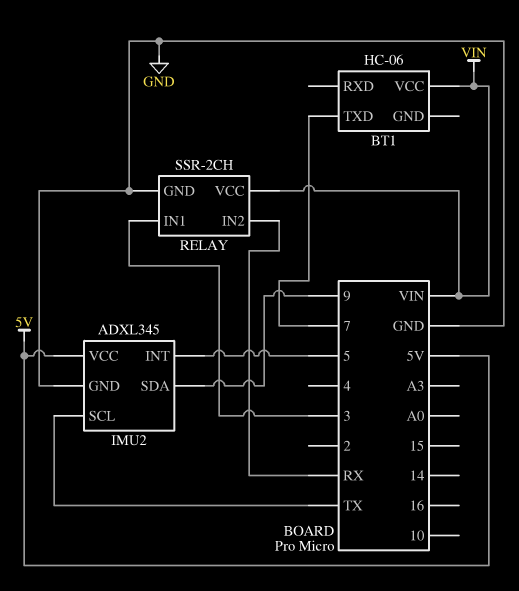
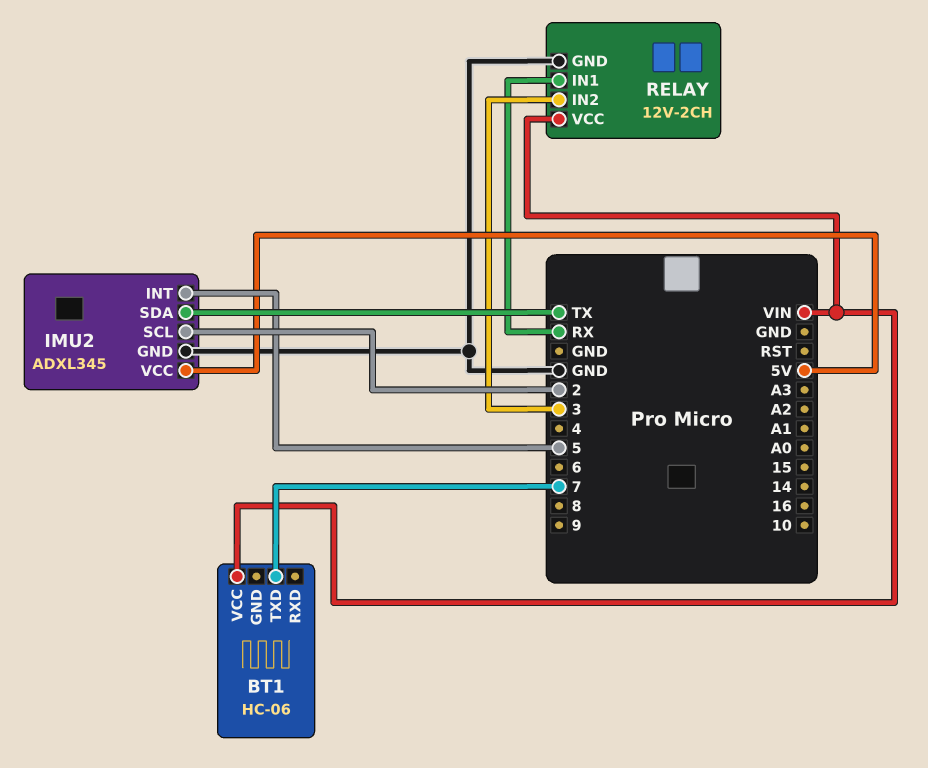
IMU2 pin SCL: TX -> 2
IMU2 pin SDA: 9 -> TX
RELAY: SSR-2CH -> 12V-2CH
RELAY pin IN1: 3 -> RX
RELAY pin IN2: RX -> 3

